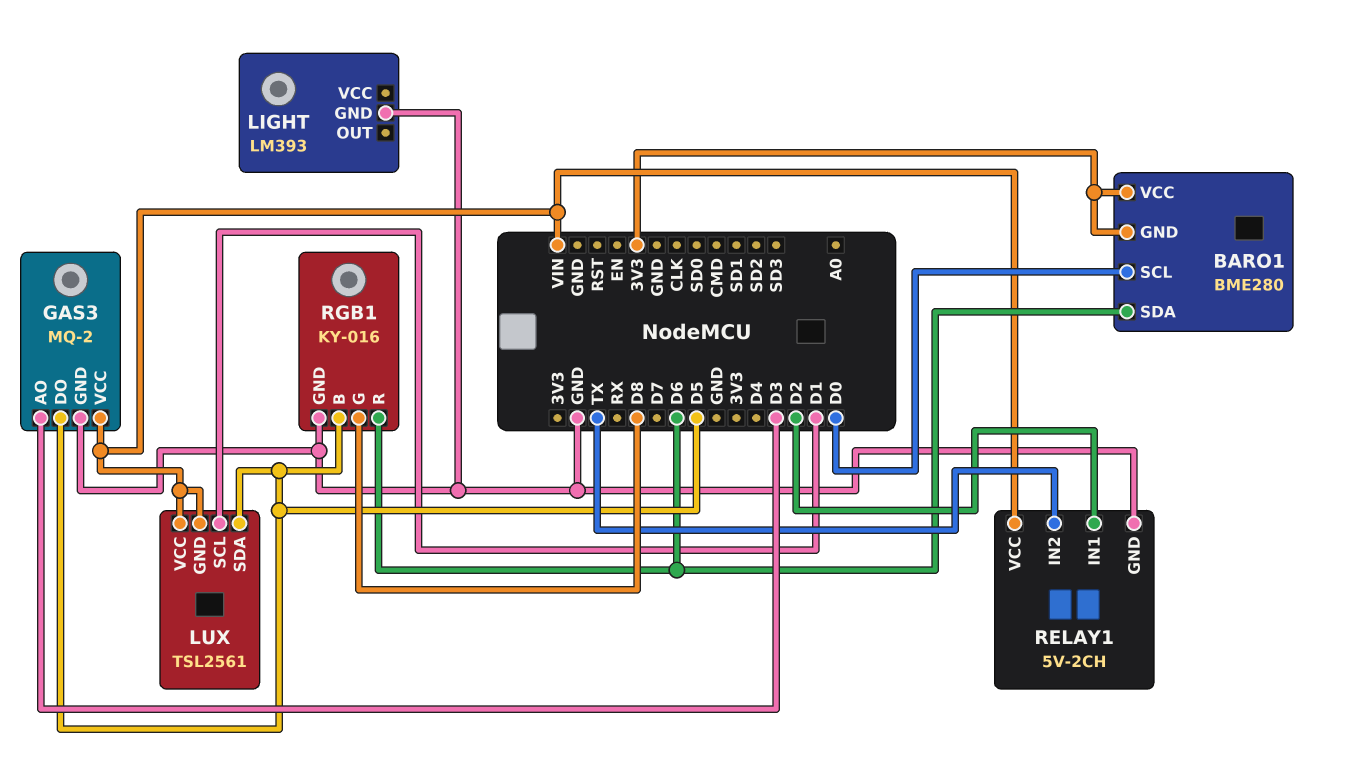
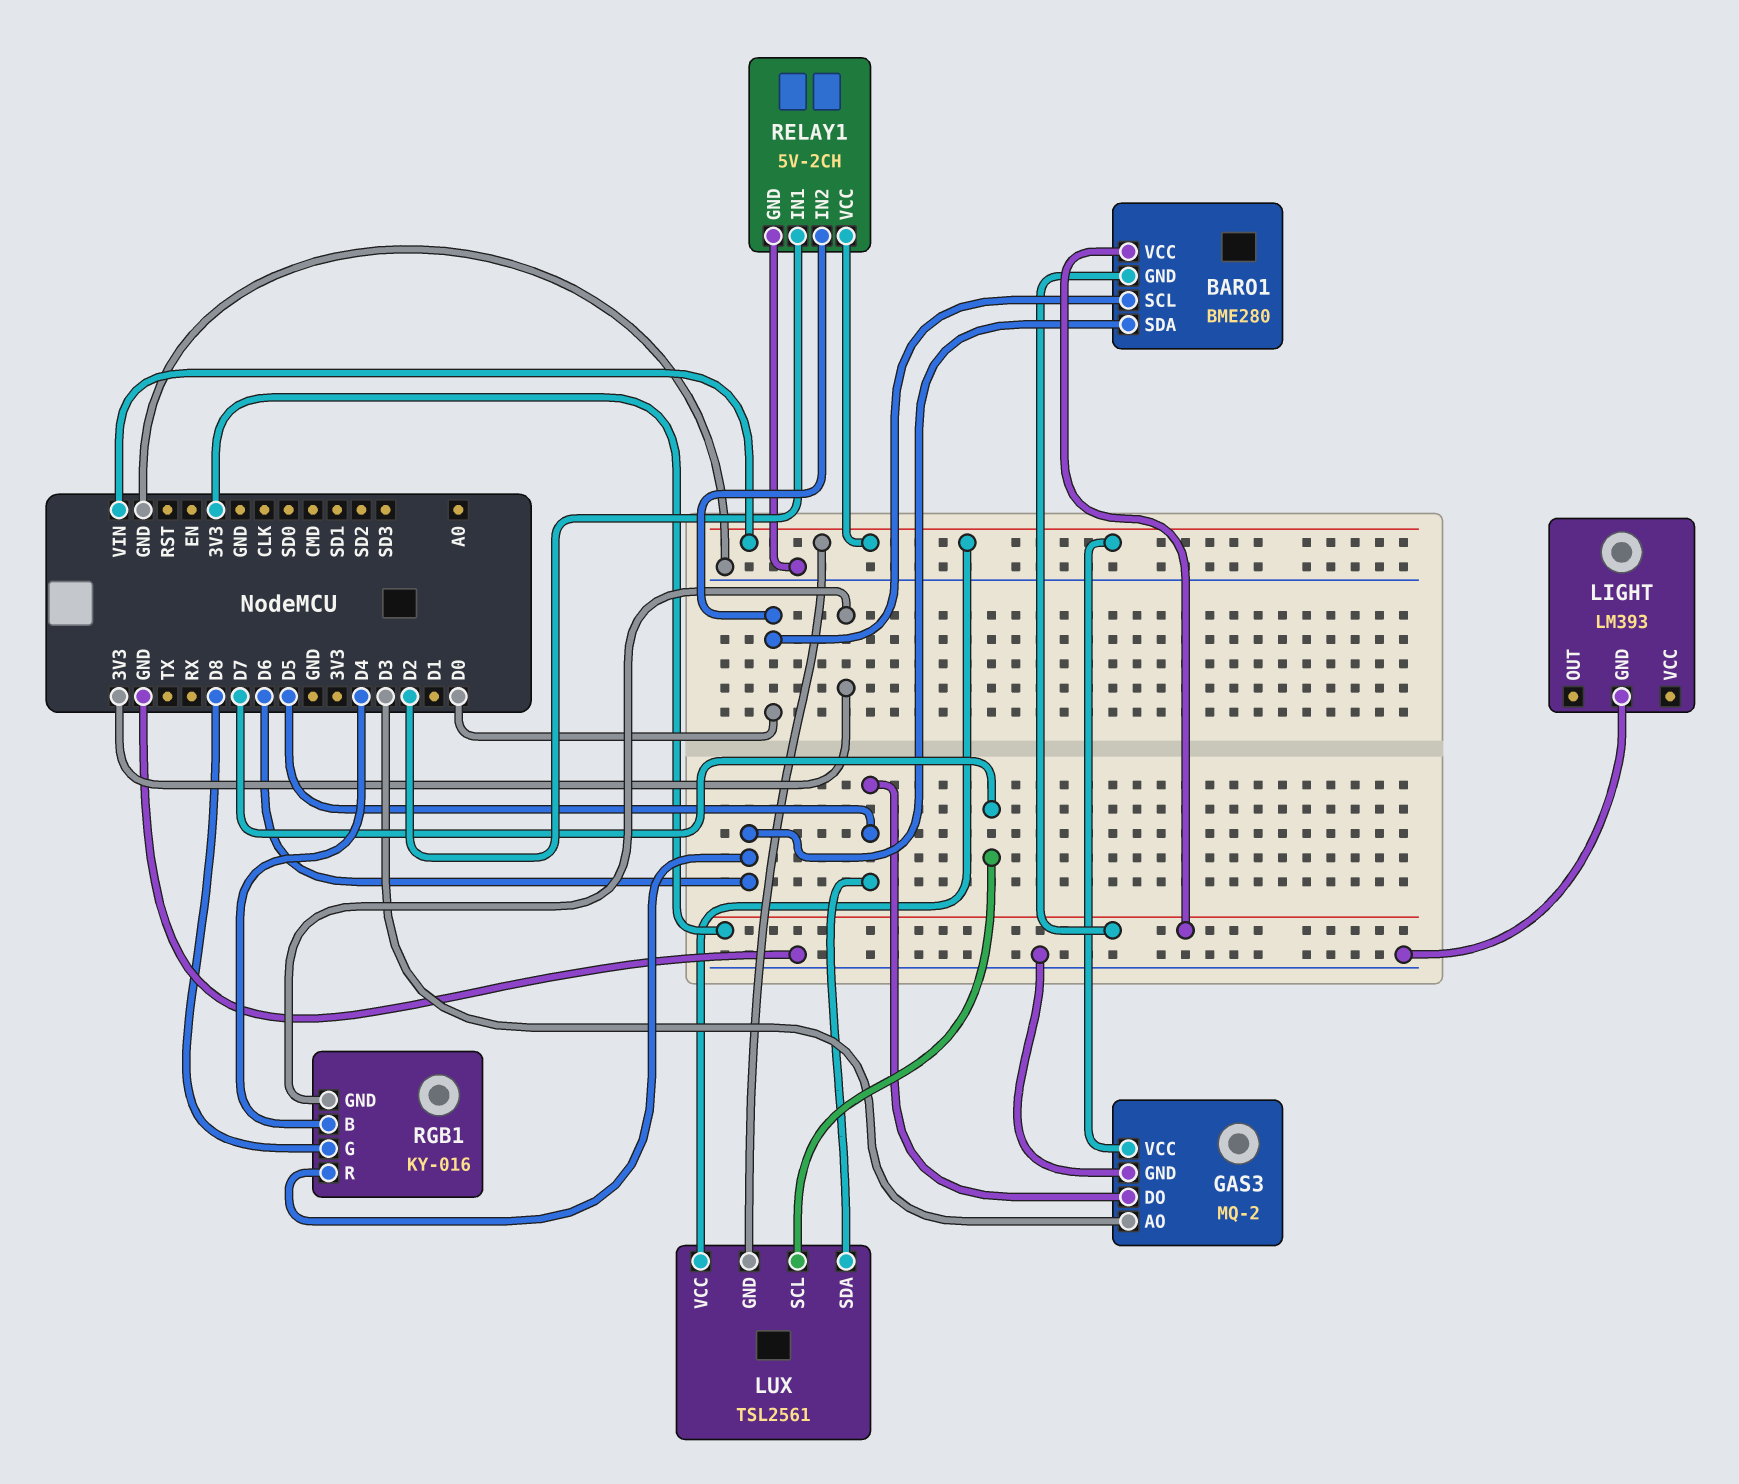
LUX pin SCL: D1 -> D7
RELAY1 pin IN2: TX -> D0
RGB1 pin B: D5 -> D4
RGB1 pin GND: GND -> 3V3

